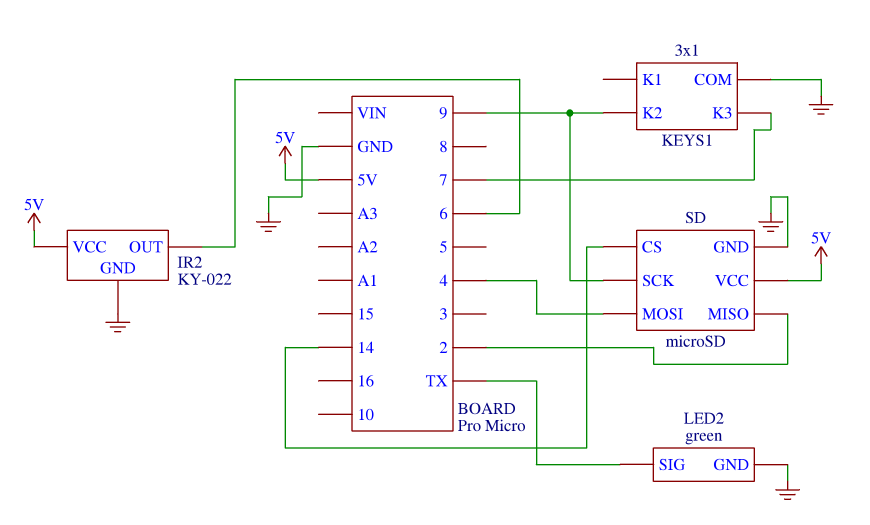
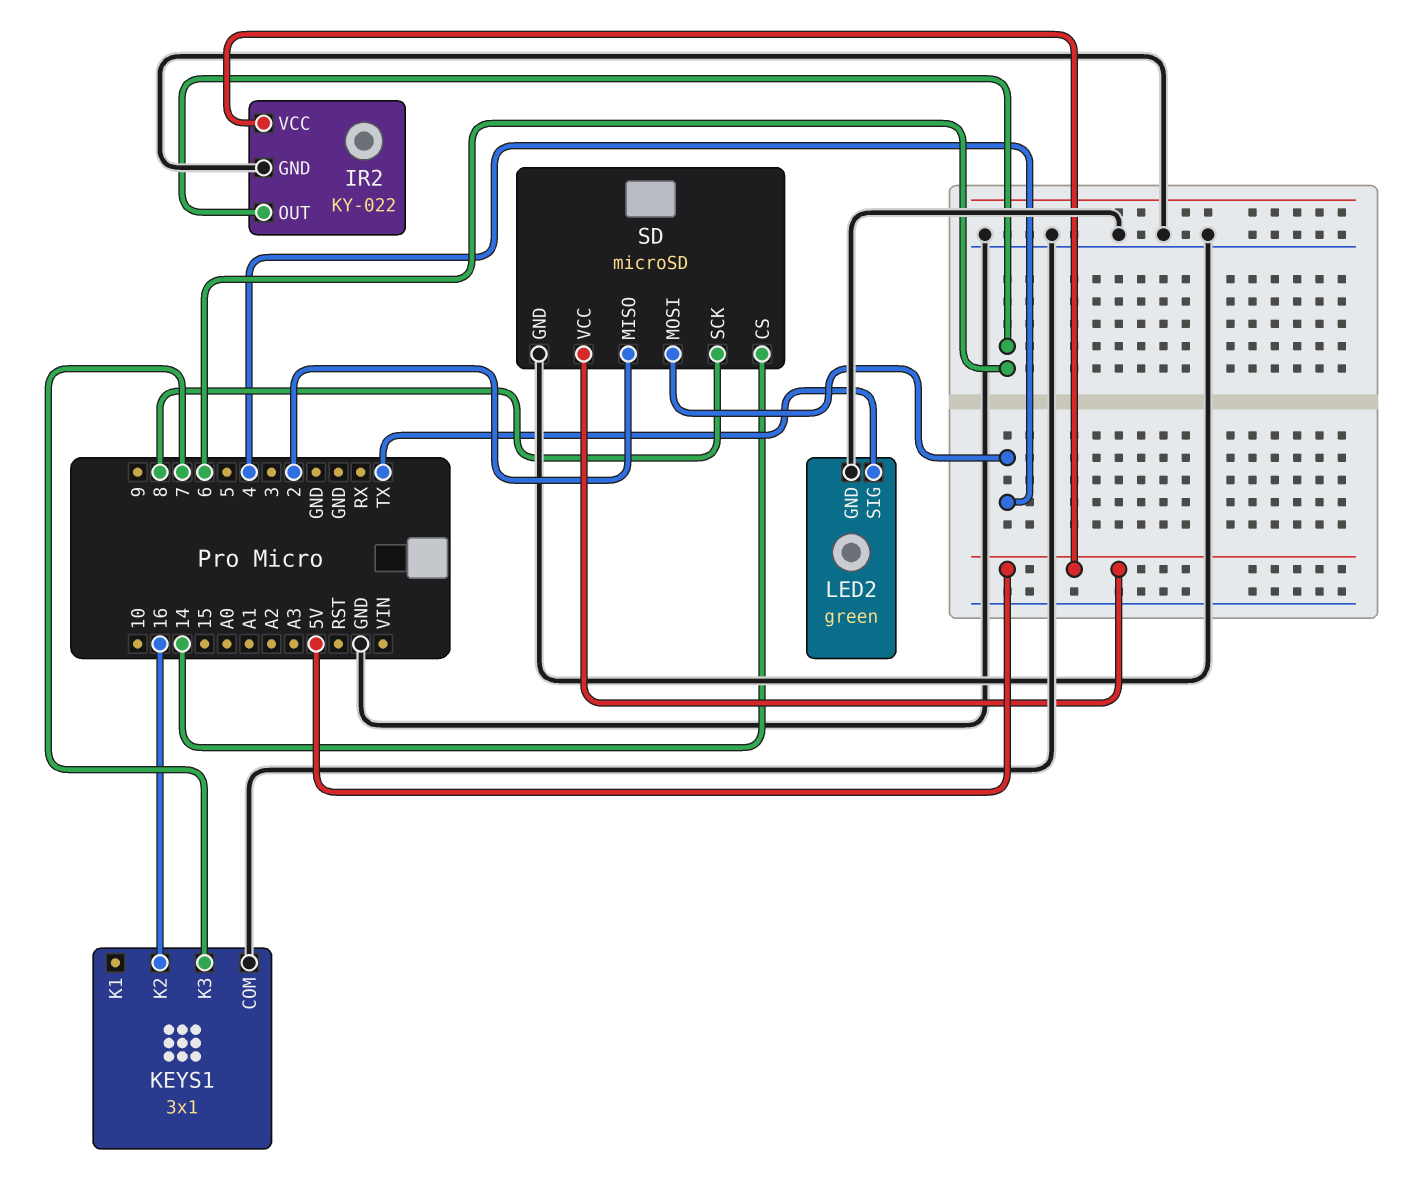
KEYS1 pin K2: 9 -> 16
SD pin SCK: 9 -> 8

